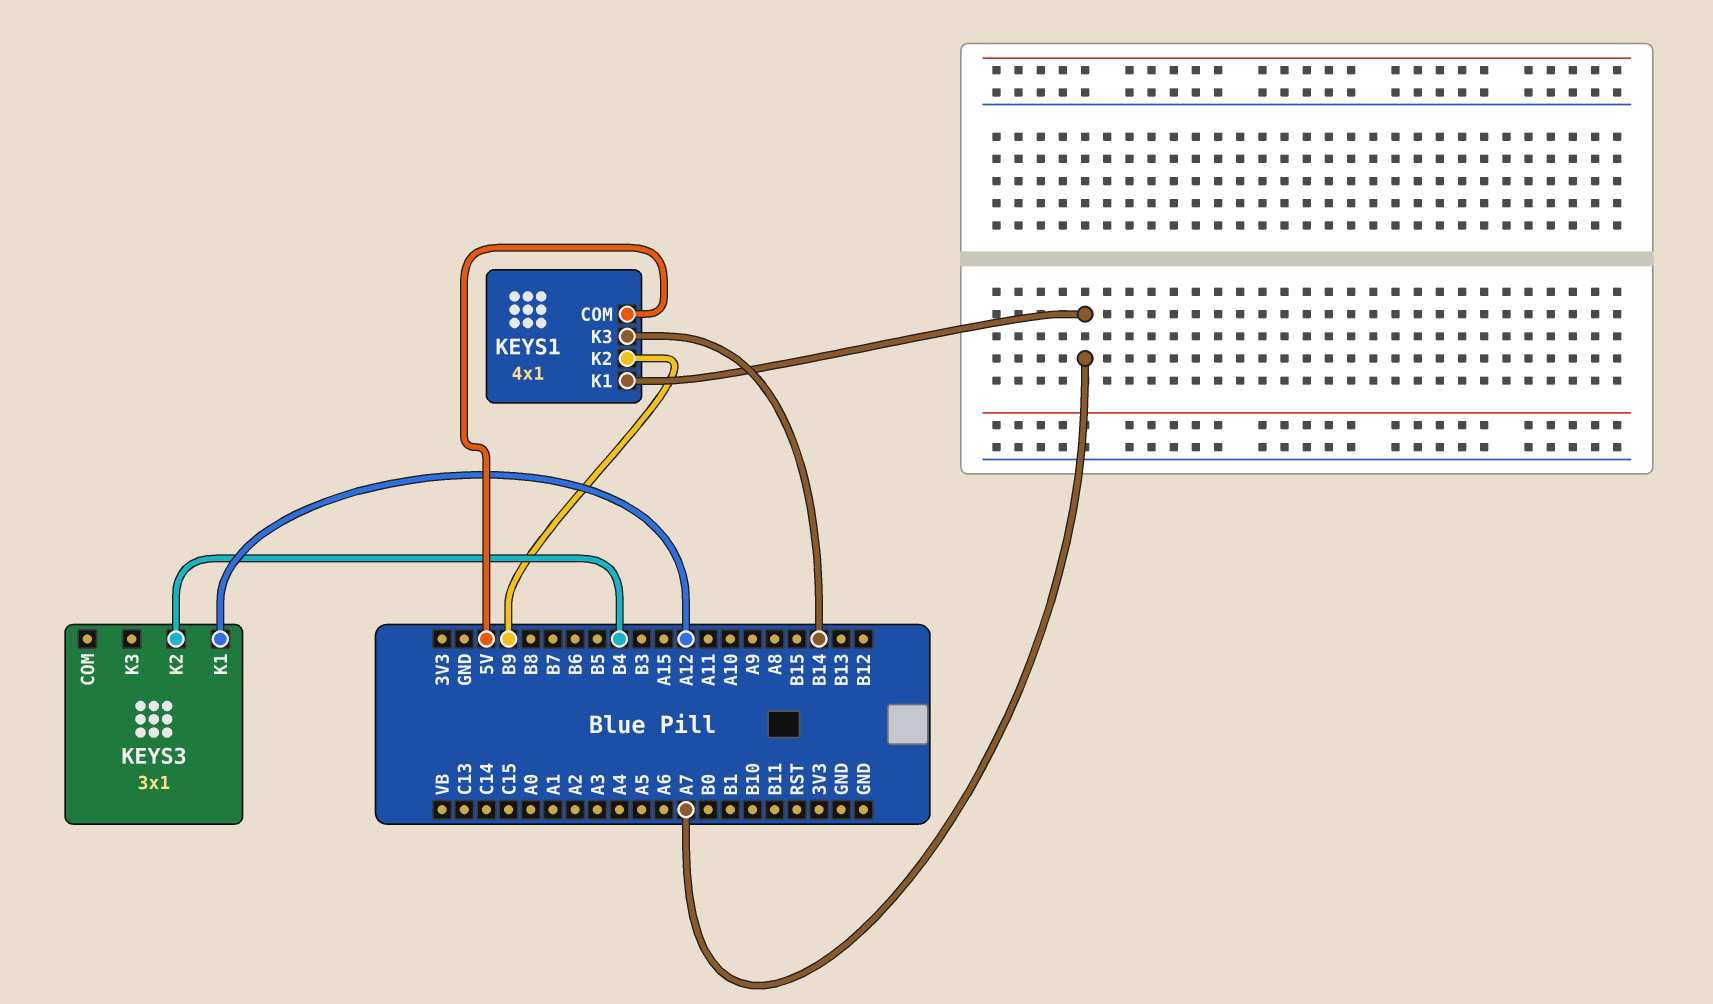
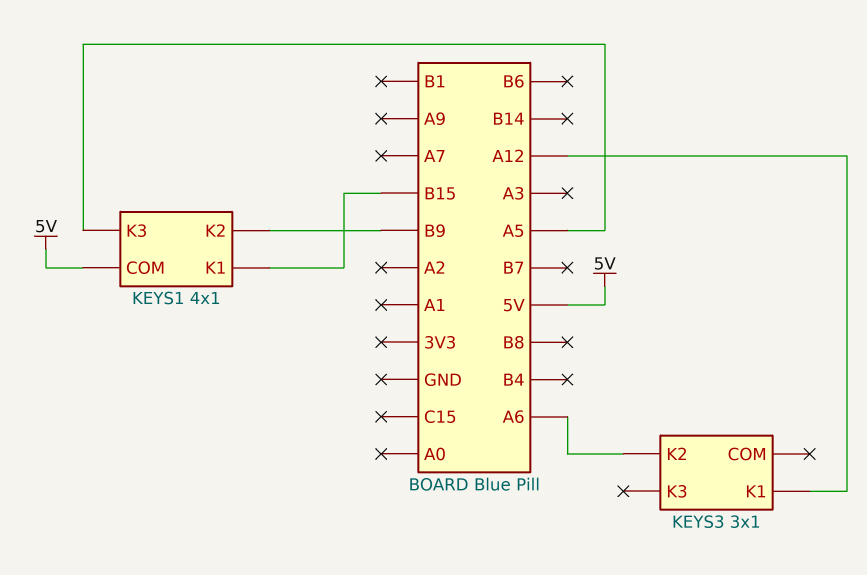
KEYS1 pin K1: A7 -> B15
KEYS1 pin K3: B14 -> A5
KEYS3 pin K2: B4 -> A6

